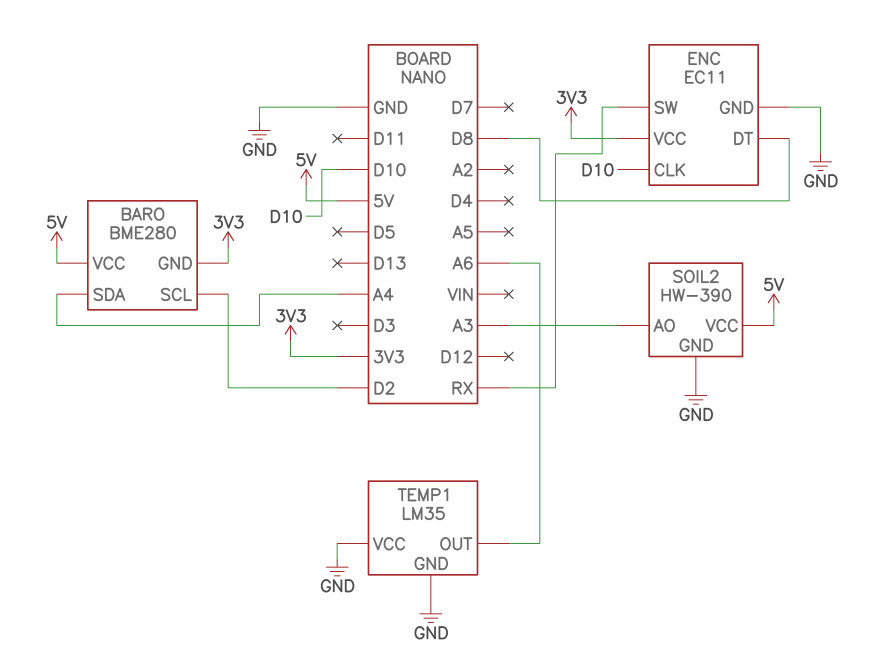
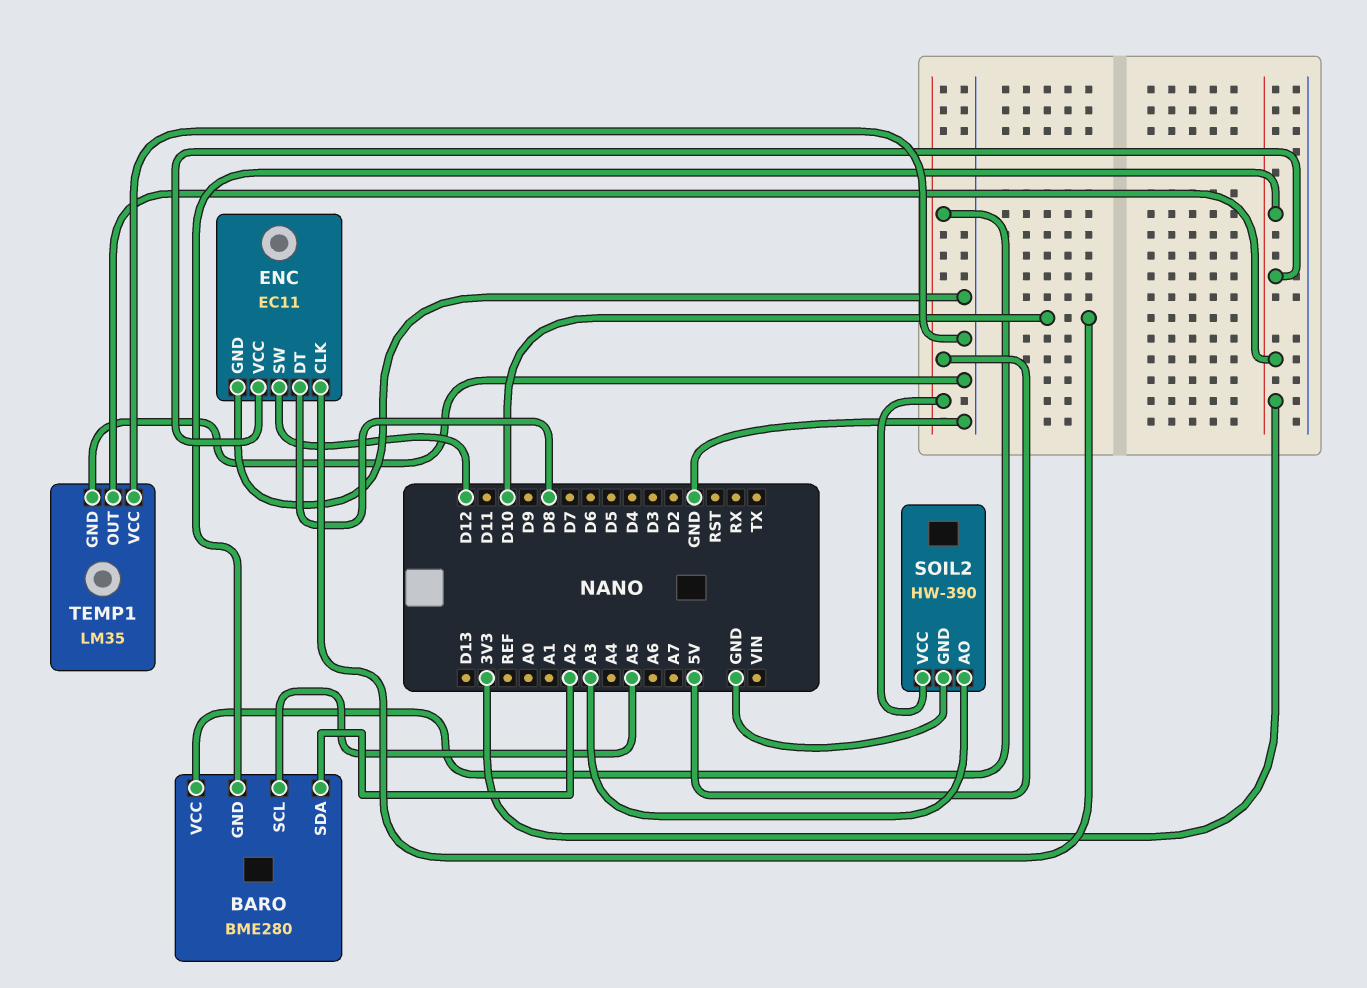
BARO pin SCL: D2 -> A5
BARO pin SDA: A4 -> A2
ENC pin SW: RX -> D12
TEMP1 pin OUT: A6 -> 3V3

